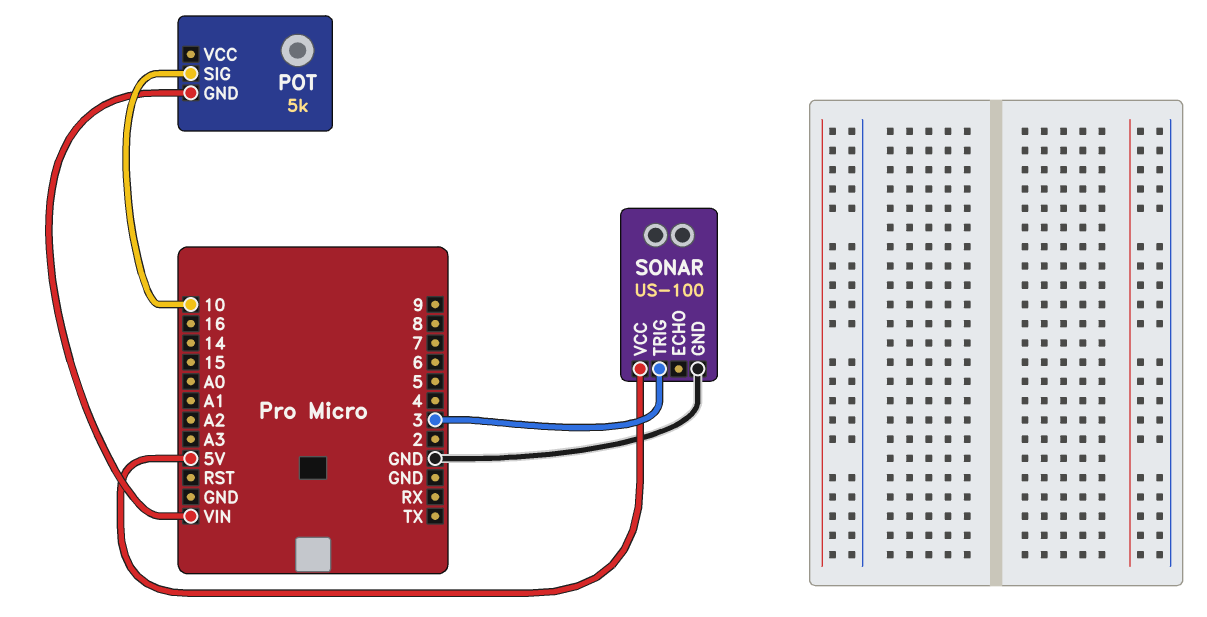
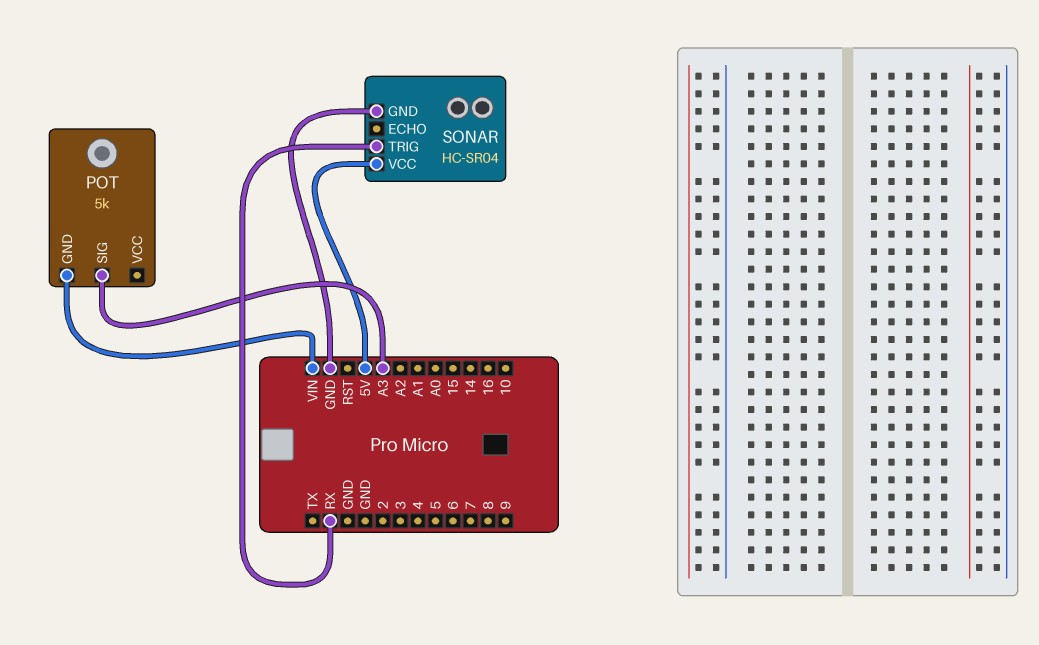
POT pin SIG: 10 -> A3
SONAR: US-100 -> HC-SR04
SONAR pin TRIG: 3 -> RX

